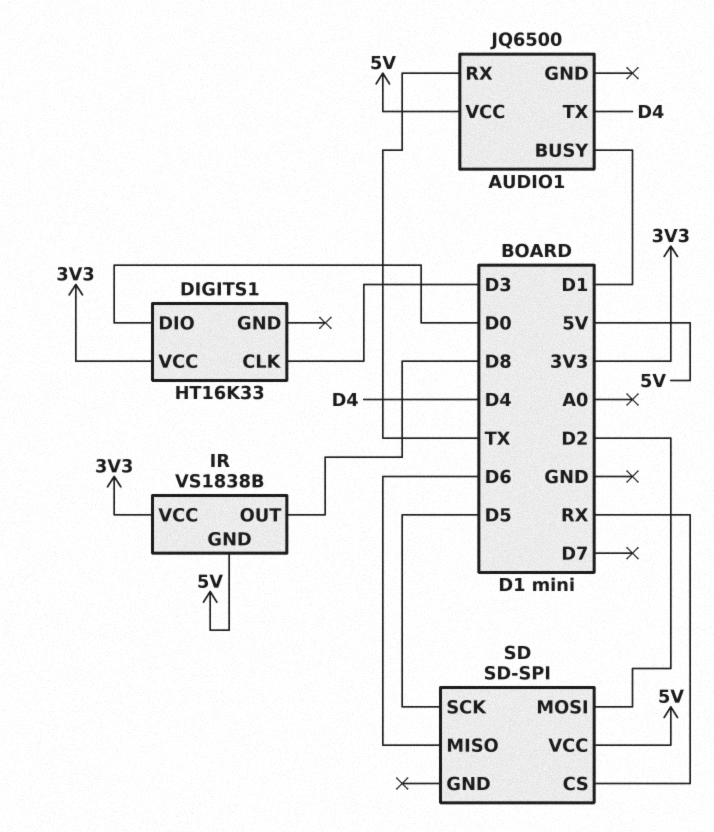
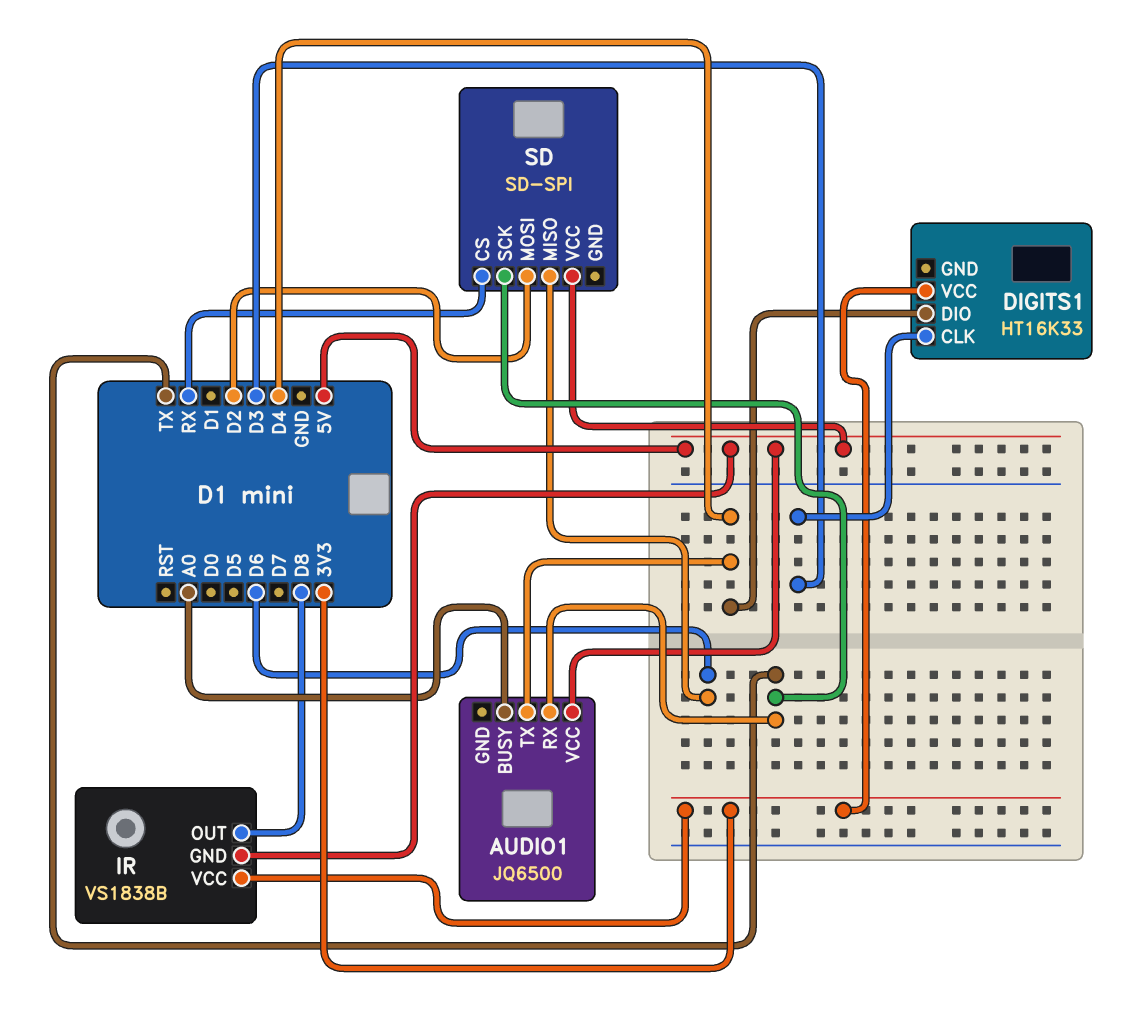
AUDIO1 pin BUSY: D1 -> A0
DIGITS1 pin DIO: D0 -> D4
SD pin SCK: D5 -> TX

